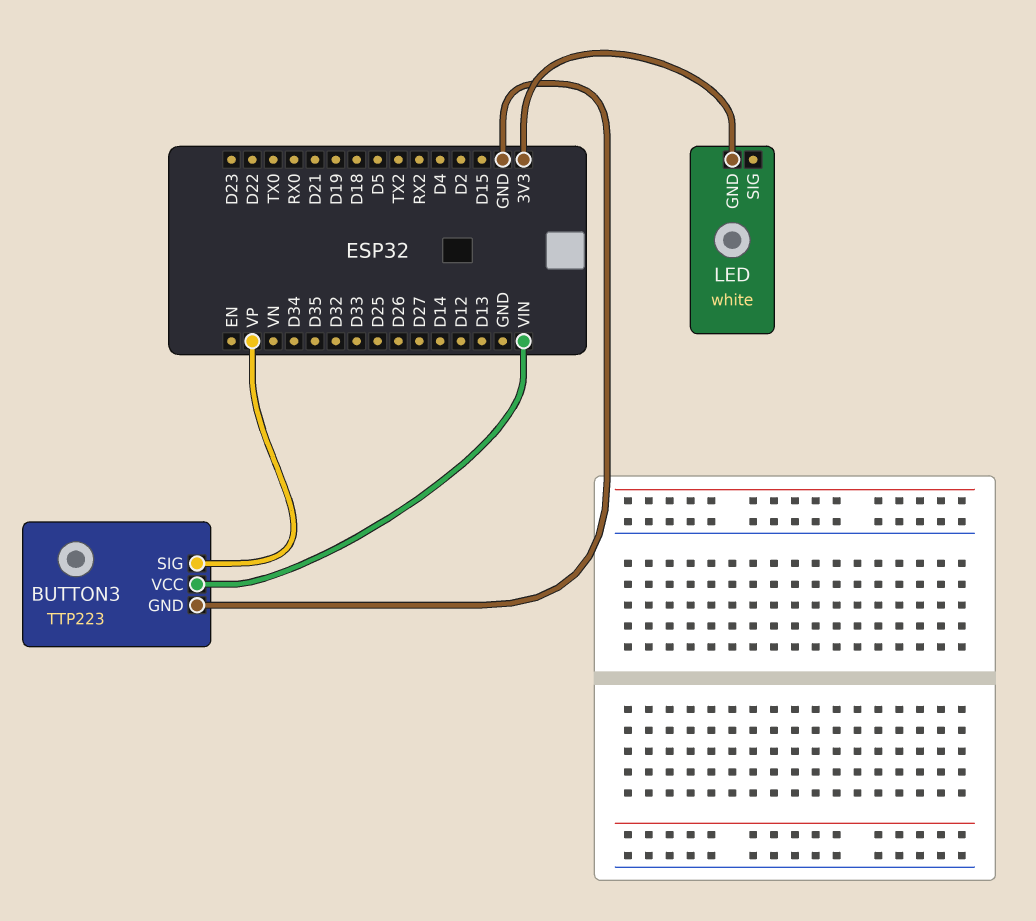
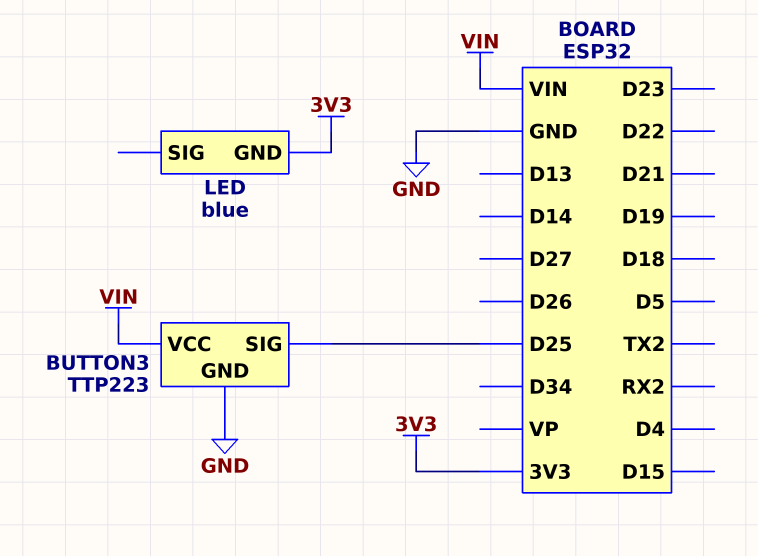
BUTTON3 pin SIG: VP -> D25
LED: white -> blue

